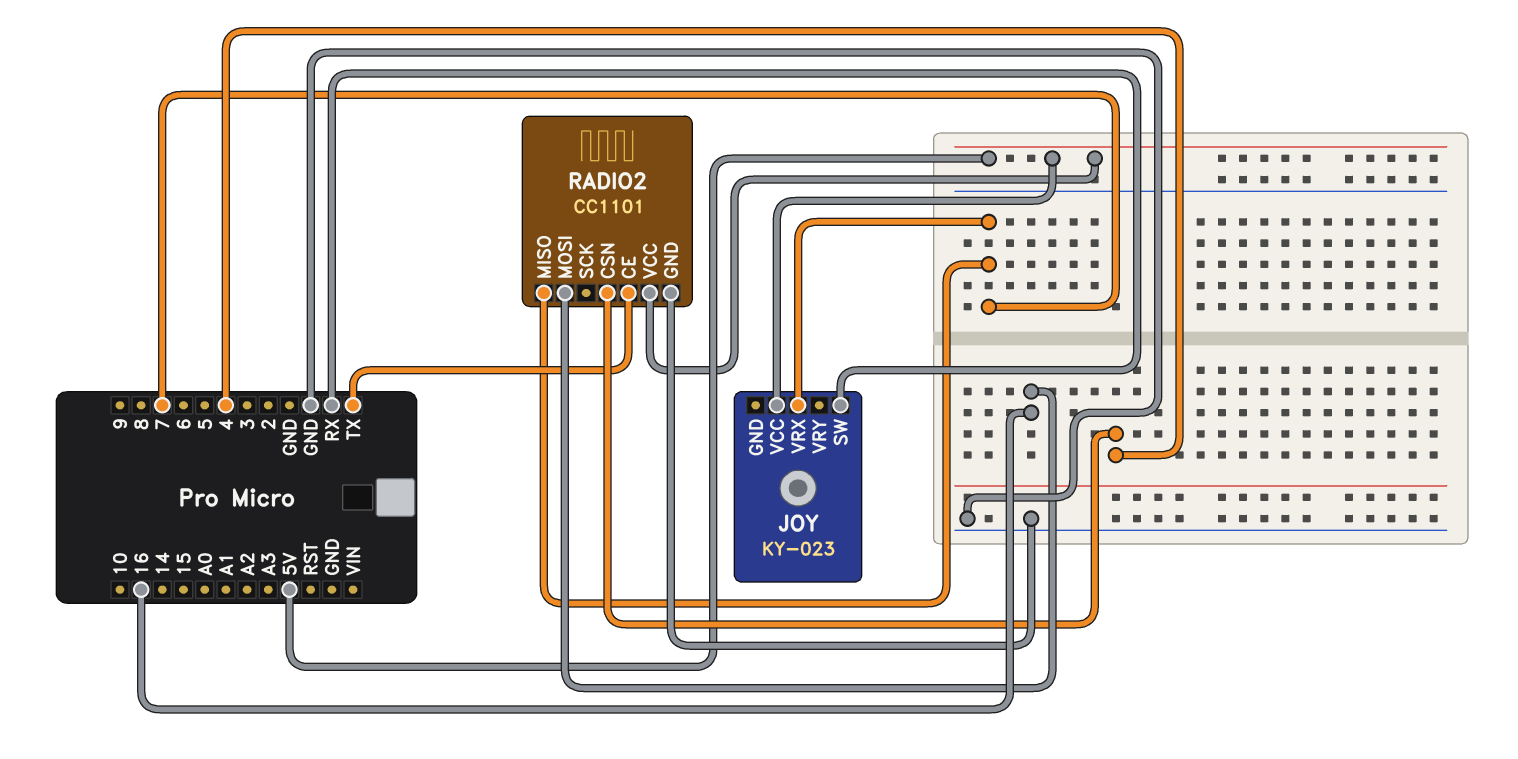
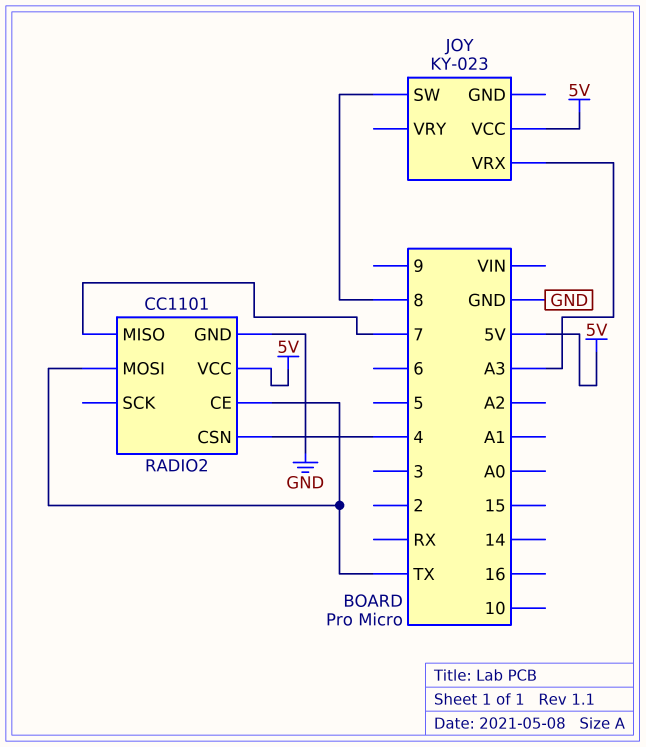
JOY pin SW: RX -> 8
JOY pin VRX: 7 -> A3
RADIO2 pin MOSI: 16 -> TX

